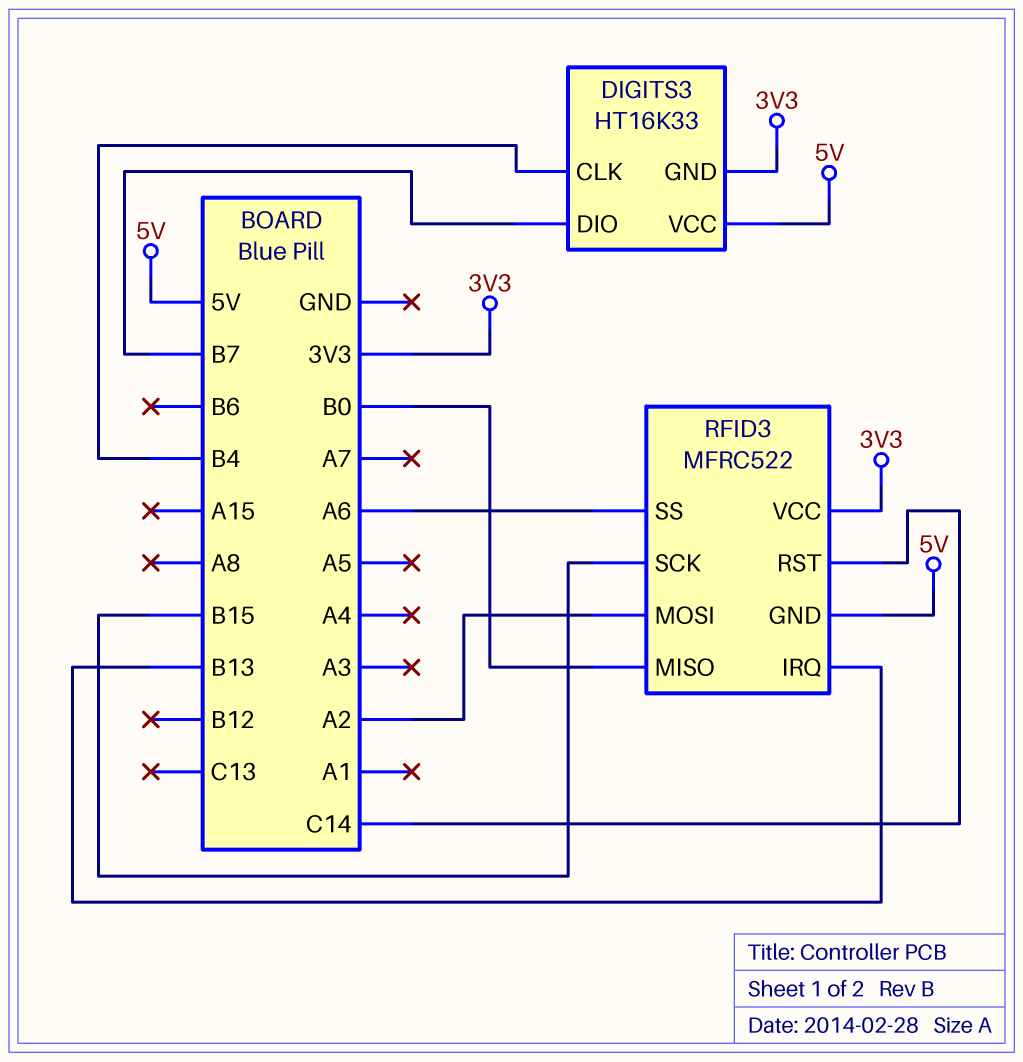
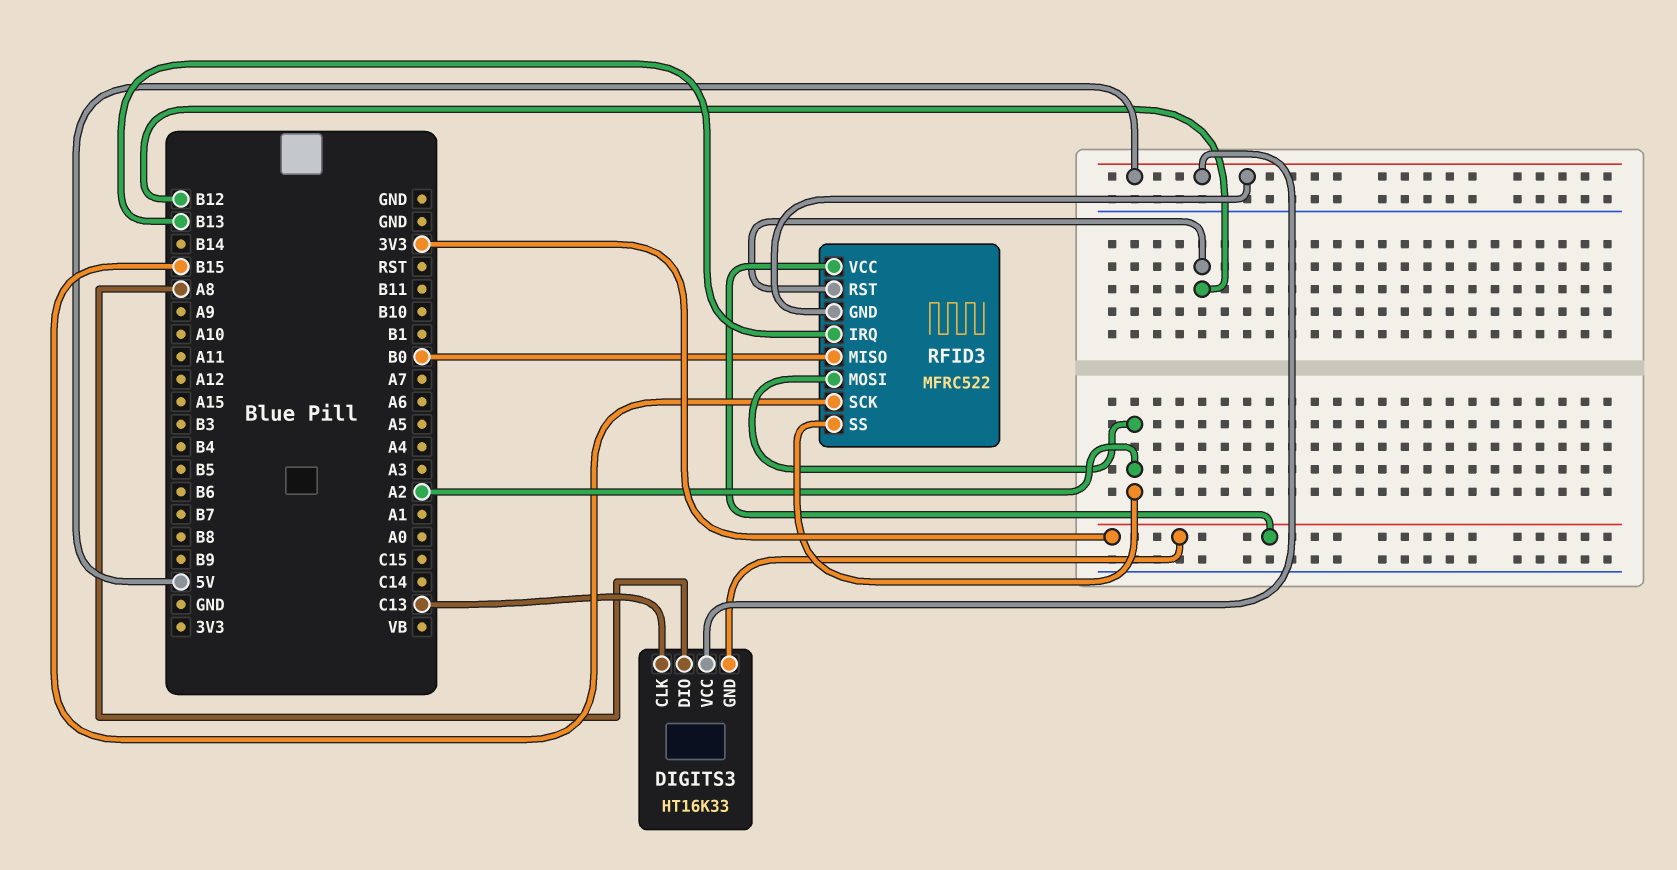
DIGITS3 pin CLK: B4 -> C13
DIGITS3 pin DIO: B7 -> A8
RFID3 pin RST: C14 -> B12
RFID3 pin SS: A6 -> A2

